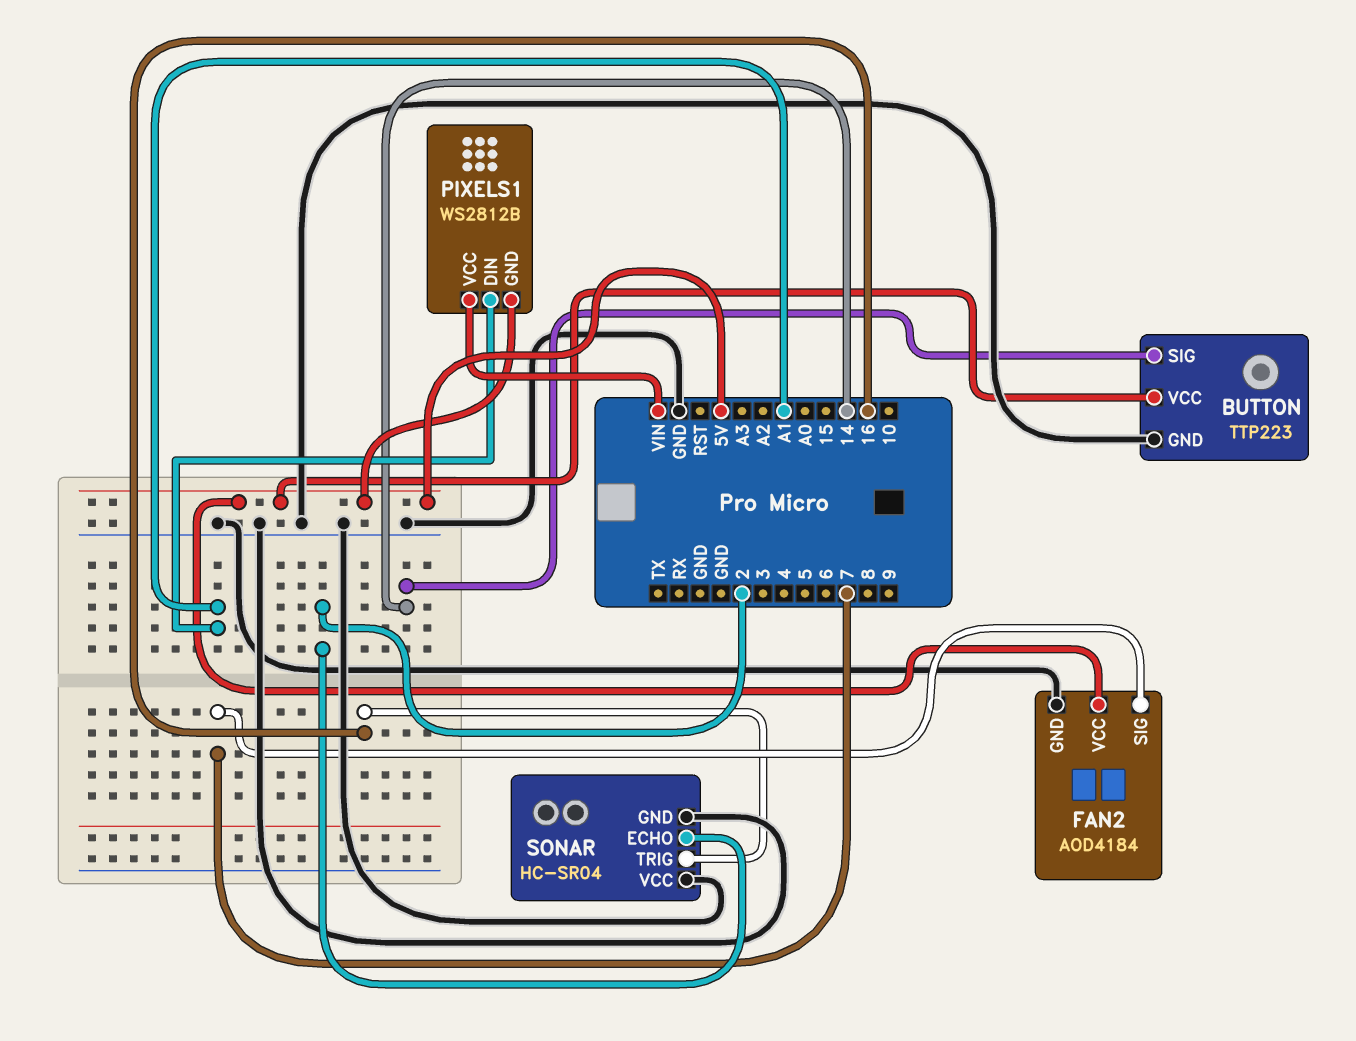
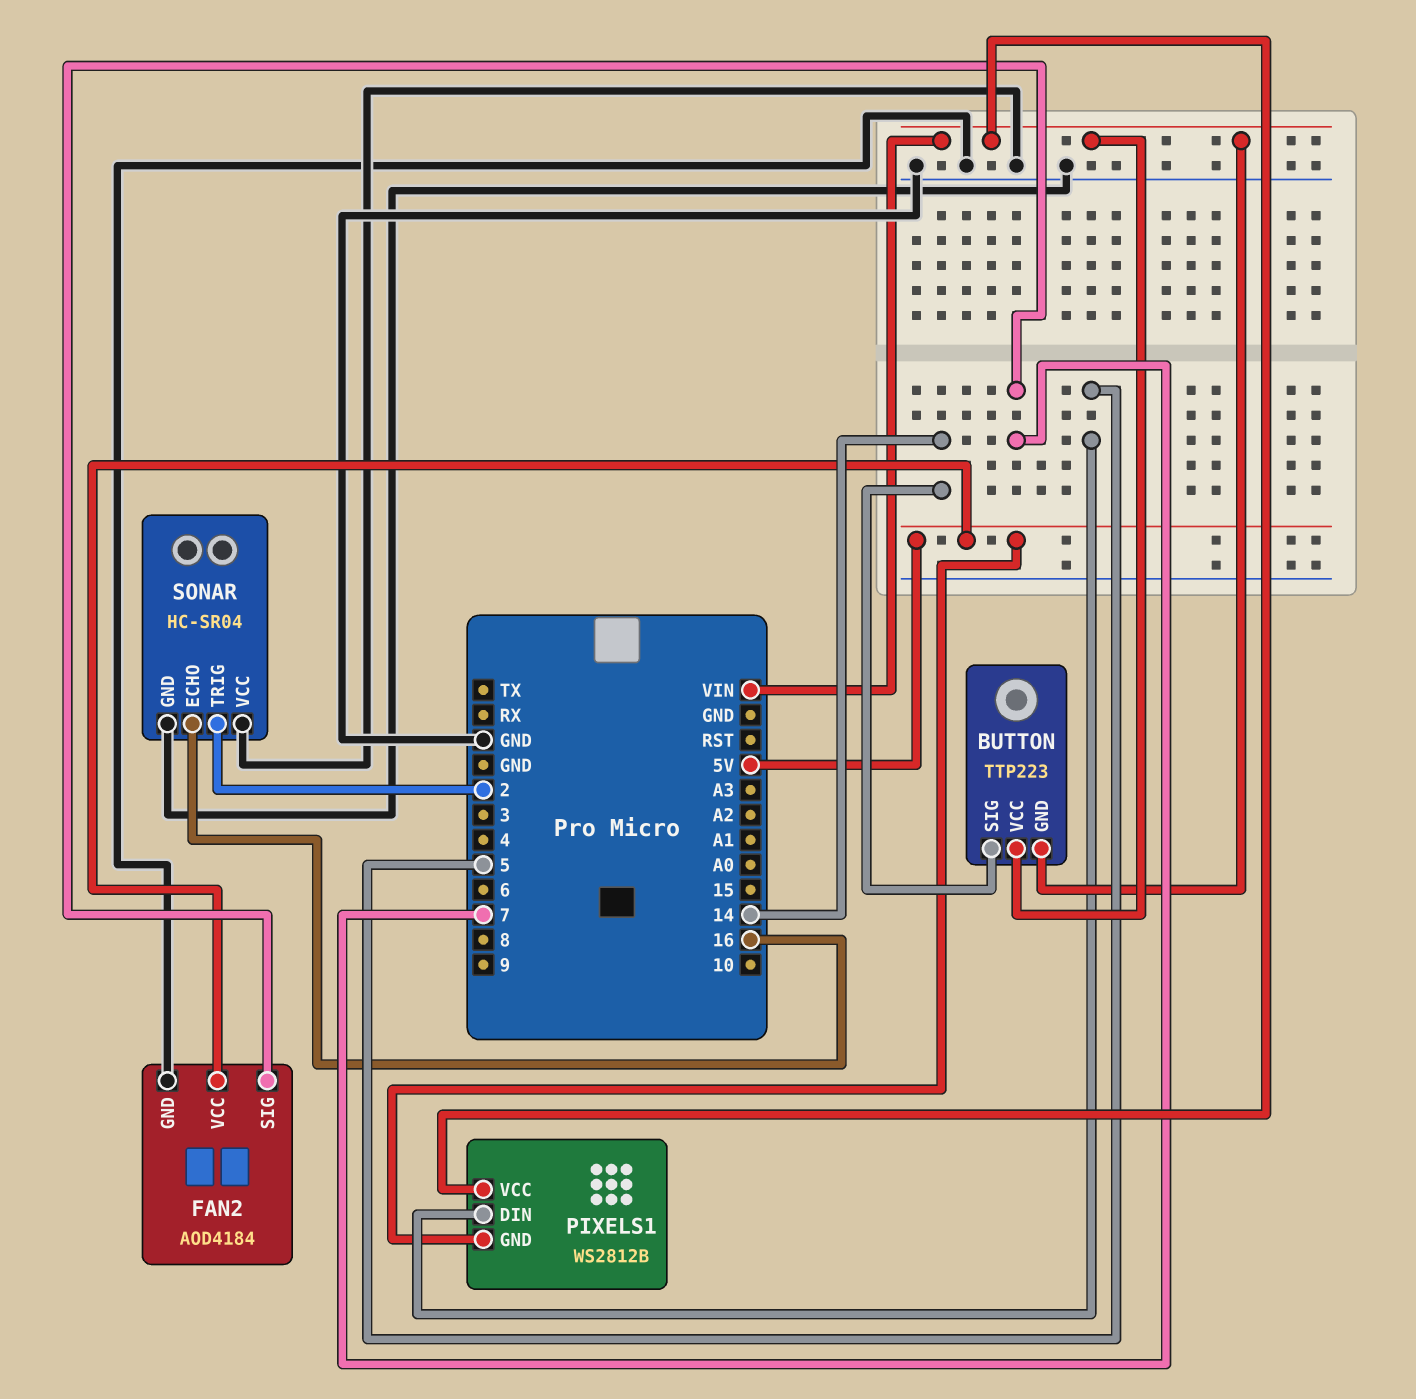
BUTTON pin GND: GND -> VIN
BUTTON pin VCC: 5V -> VIN
PIXELS1 pin DIN: A1 -> 5
SONAR pin ECHO: 2 -> 16
SONAR pin TRIG: 16 -> 2

